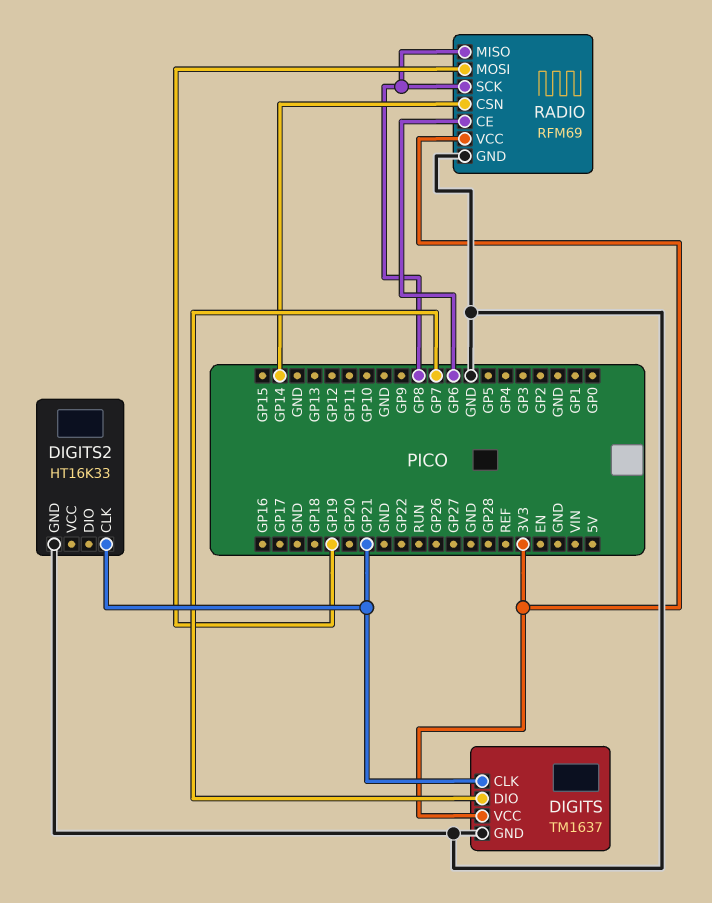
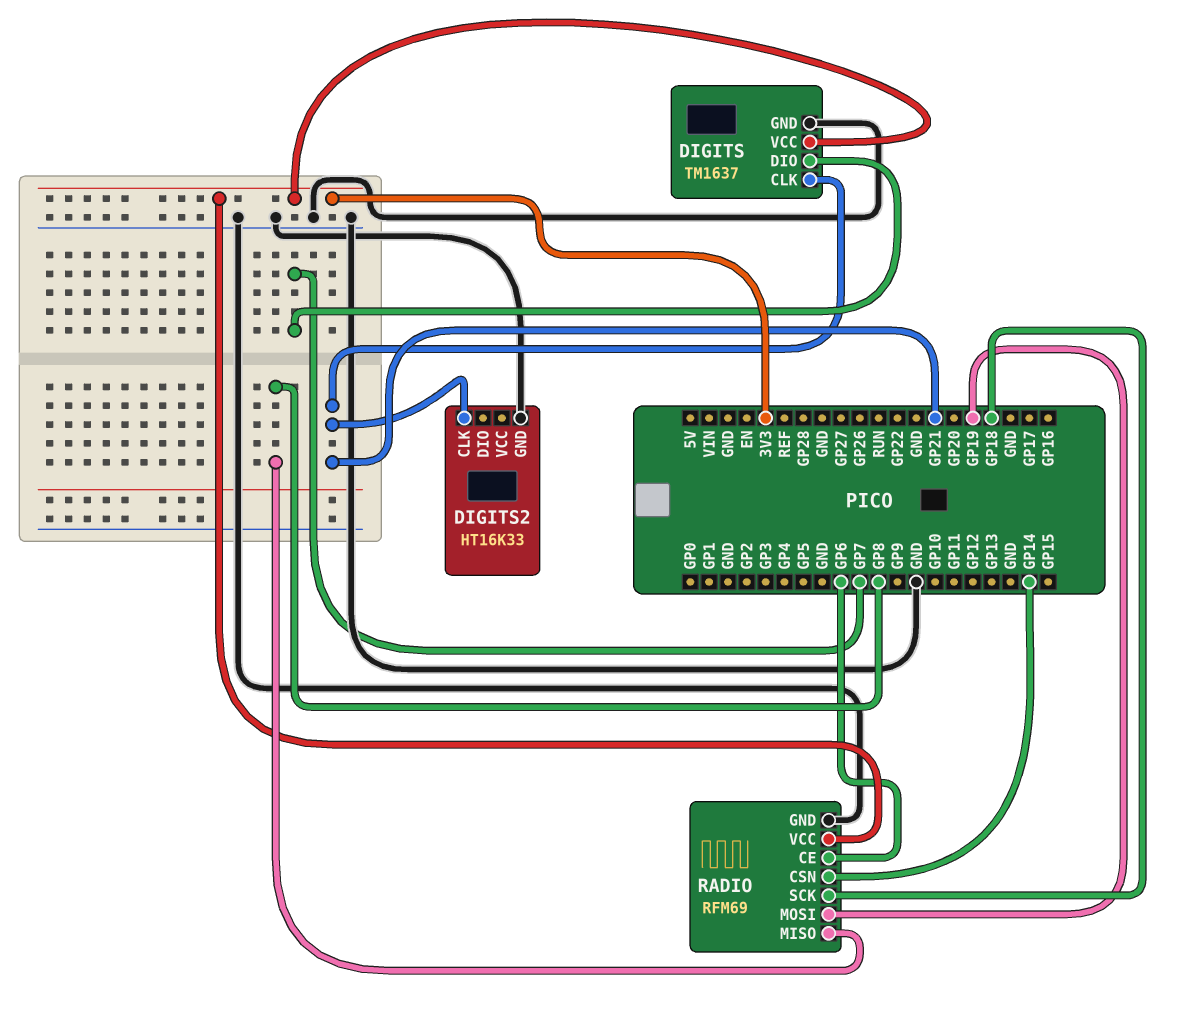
RADIO pin SCK: GP8 -> GP18

